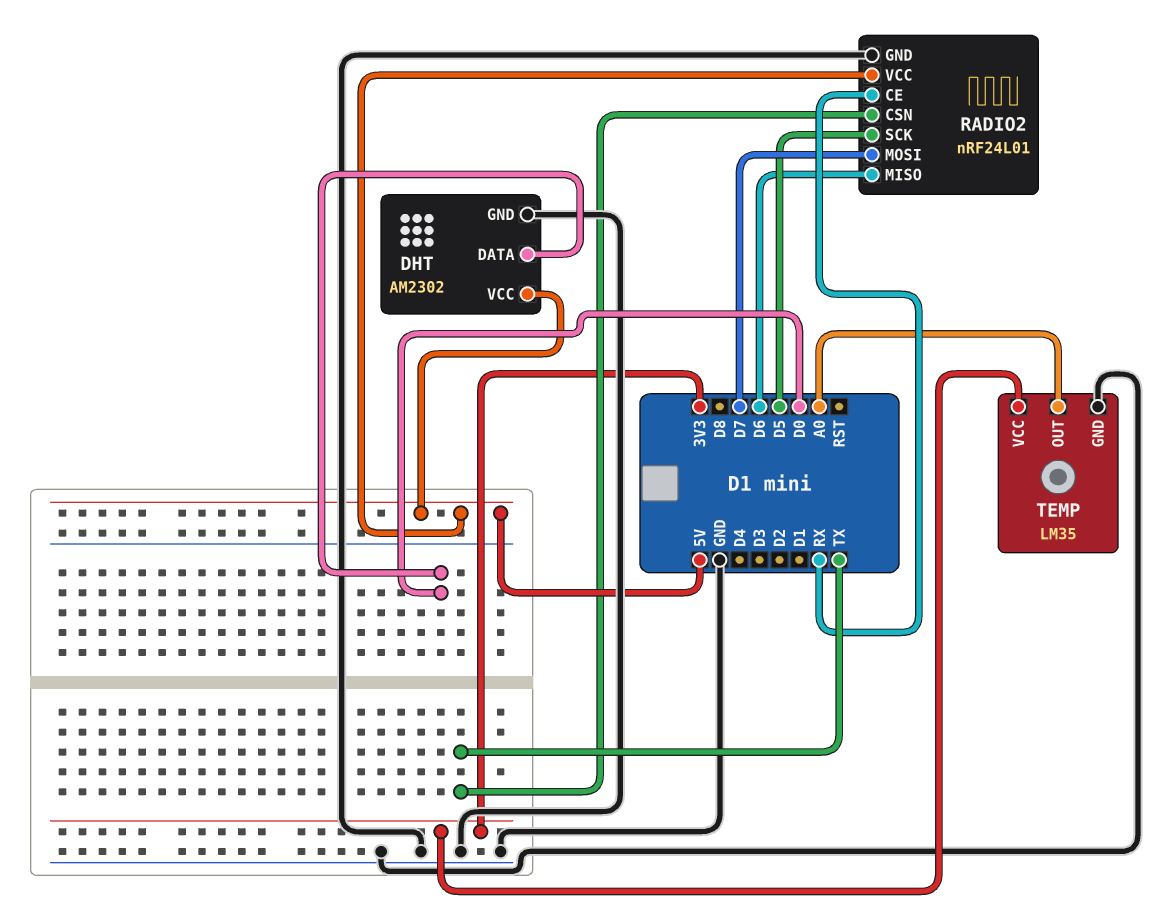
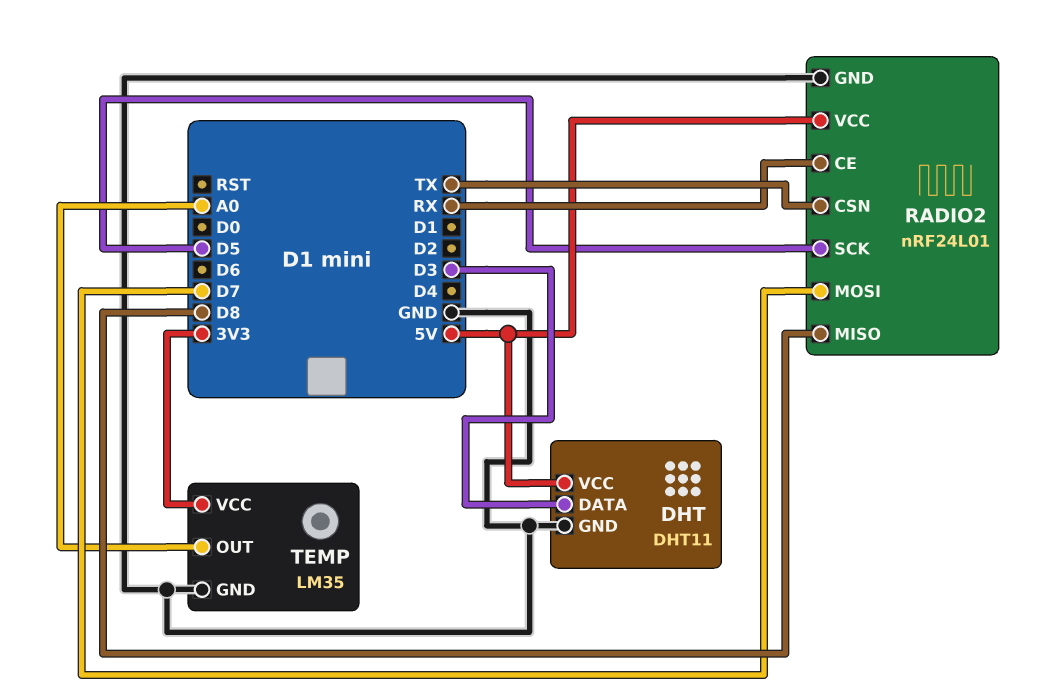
DHT: AM2302 -> DHT11
DHT pin DATA: D0 -> D3
RADIO2 pin MISO: D6 -> D8

